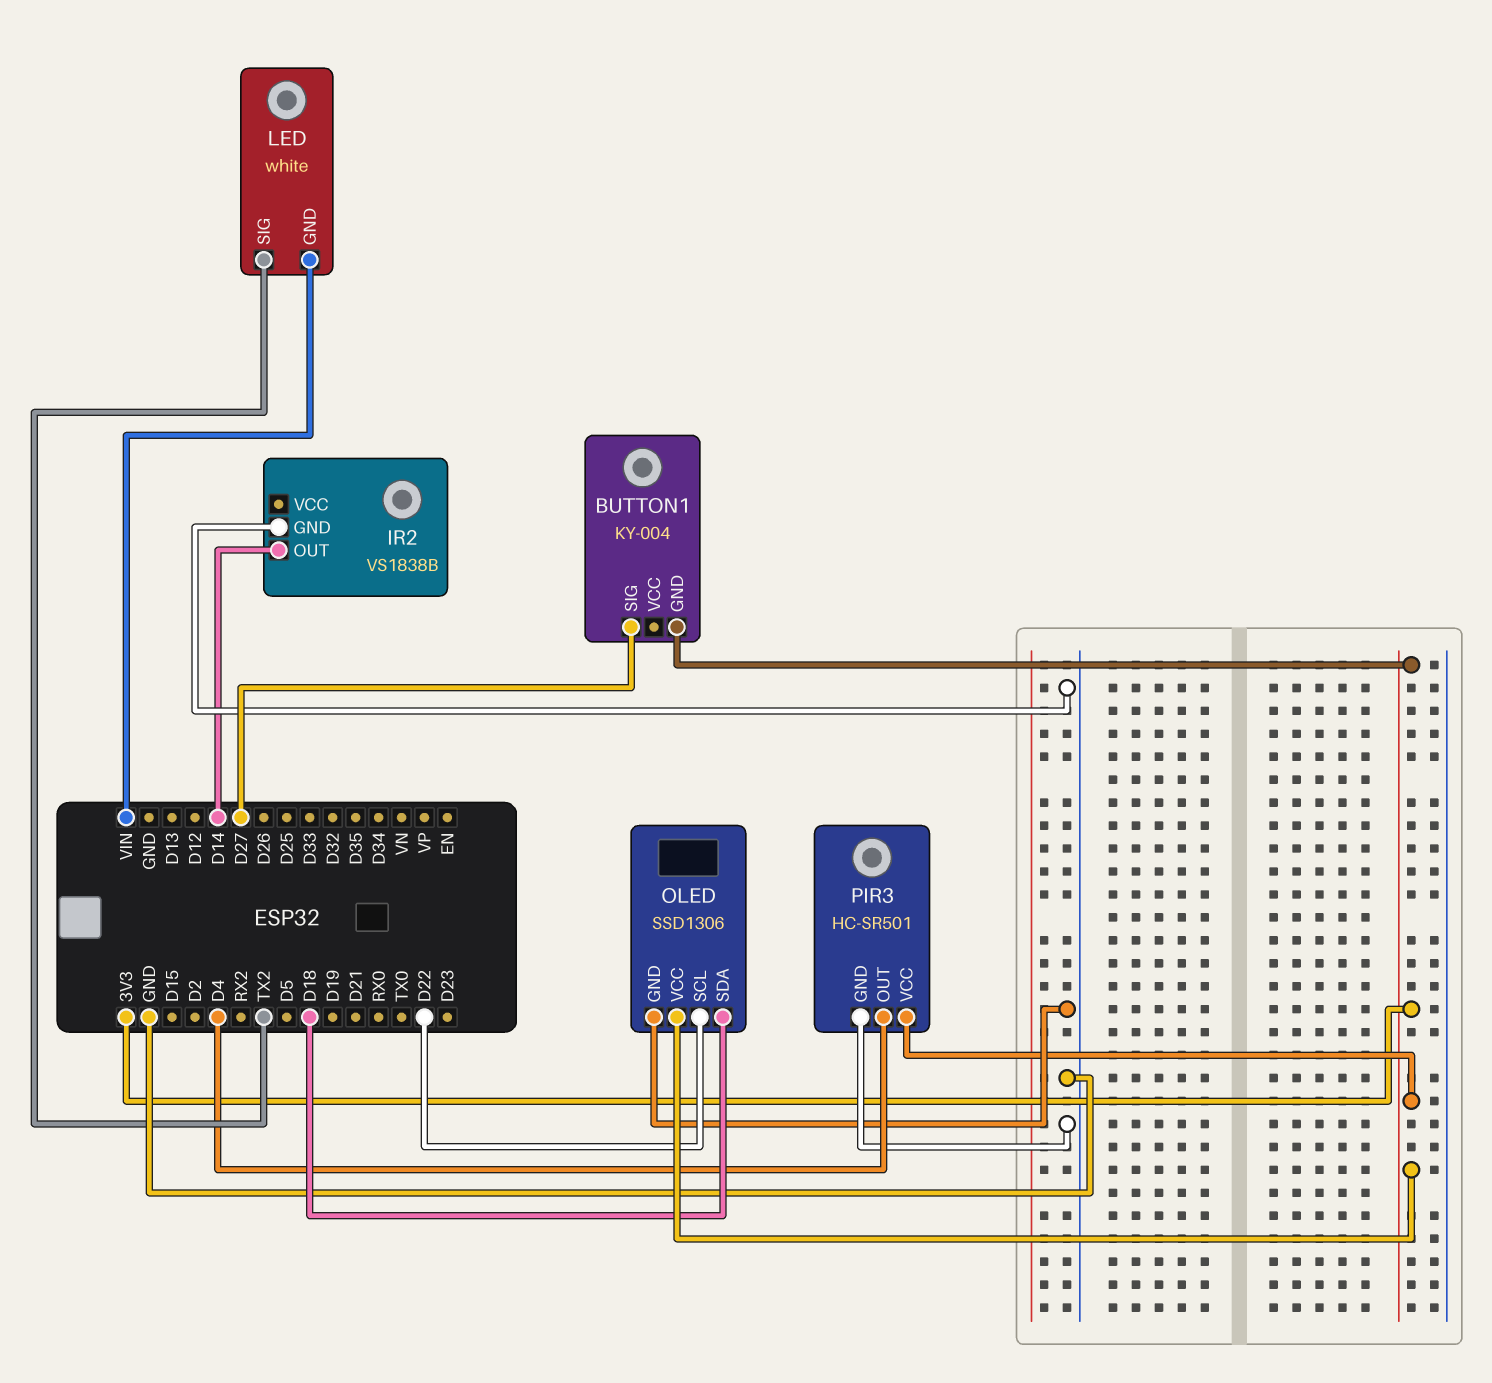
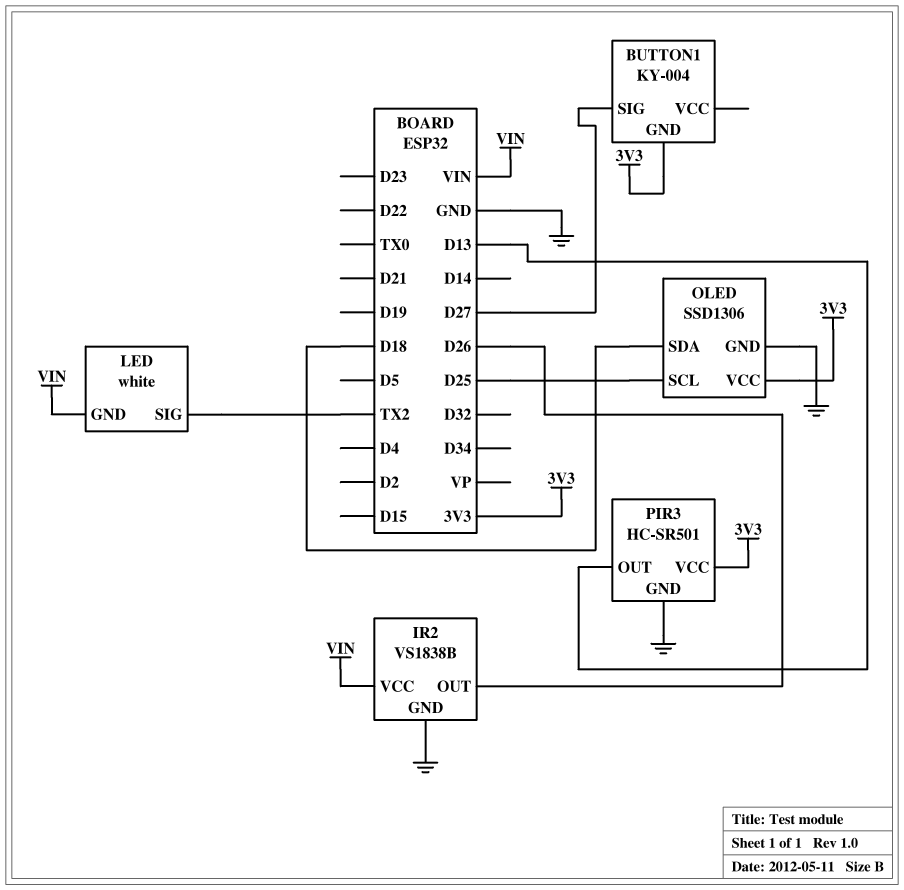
IR2 pin OUT: D14 -> D26
IR2 pin VCC: none -> VIN
OLED pin SCL: D22 -> D25
PIR3 pin OUT: D4 -> D13

